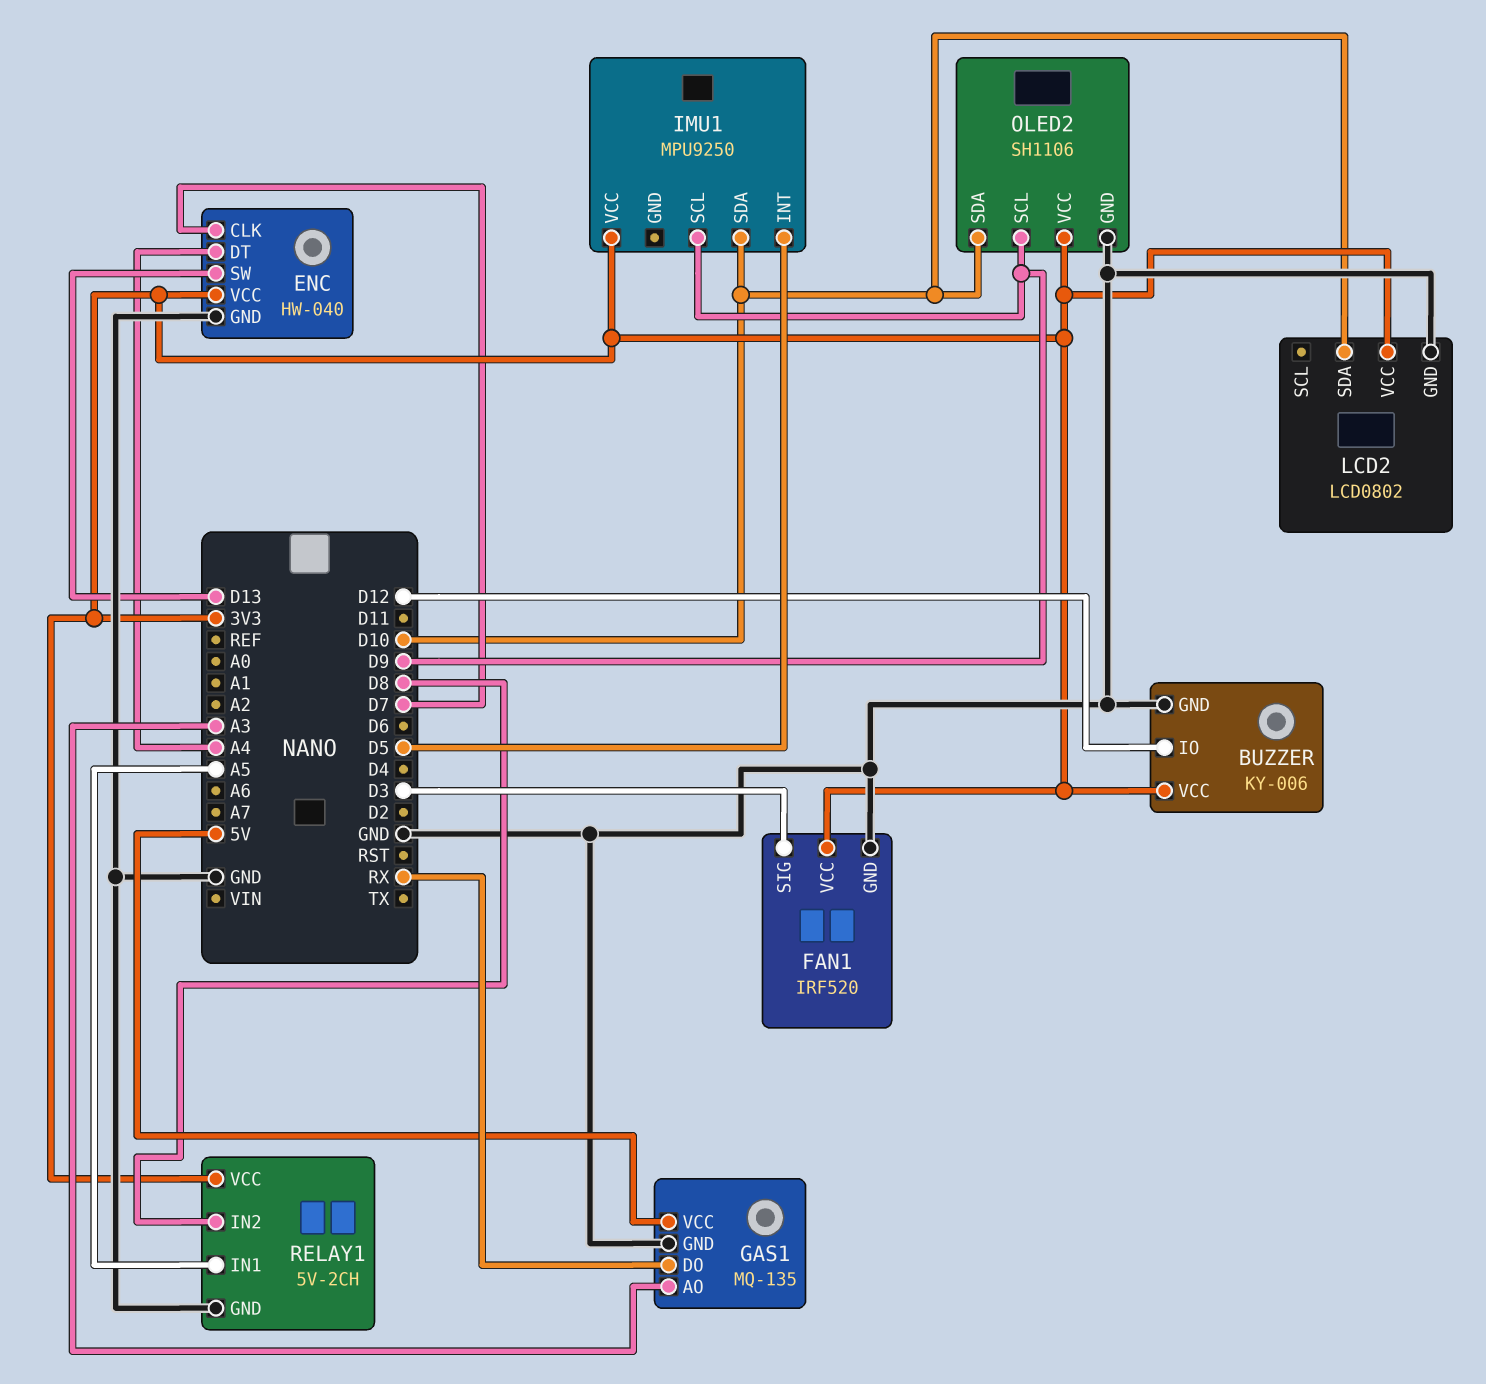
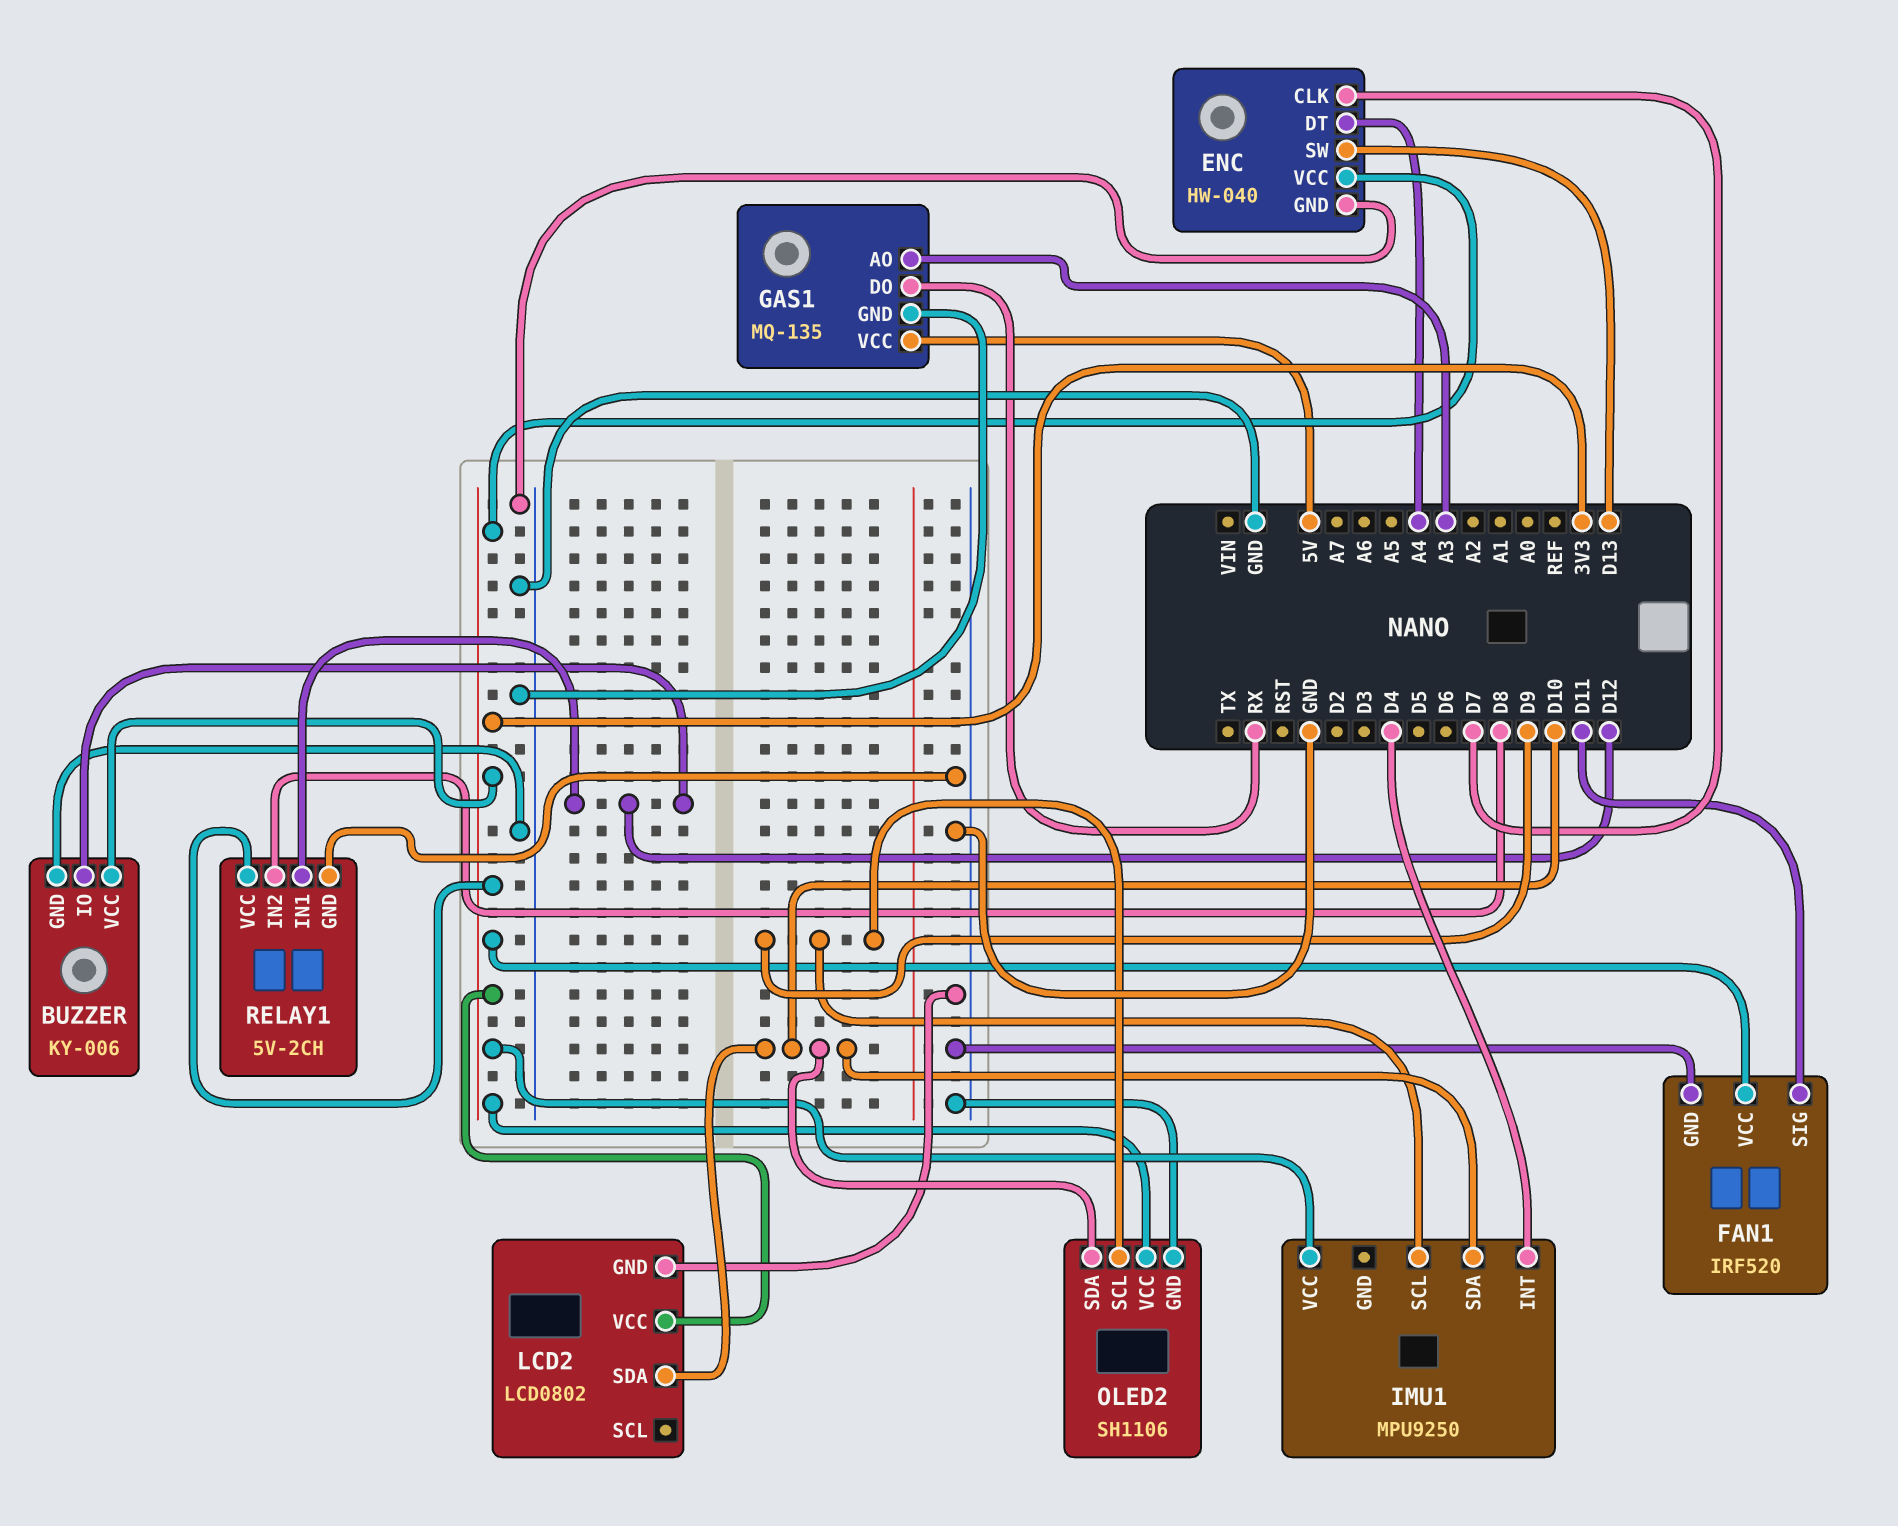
FAN1 pin SIG: D3 -> D11
IMU1 pin INT: D5 -> D4
RELAY1 pin IN1: A5 -> D12

